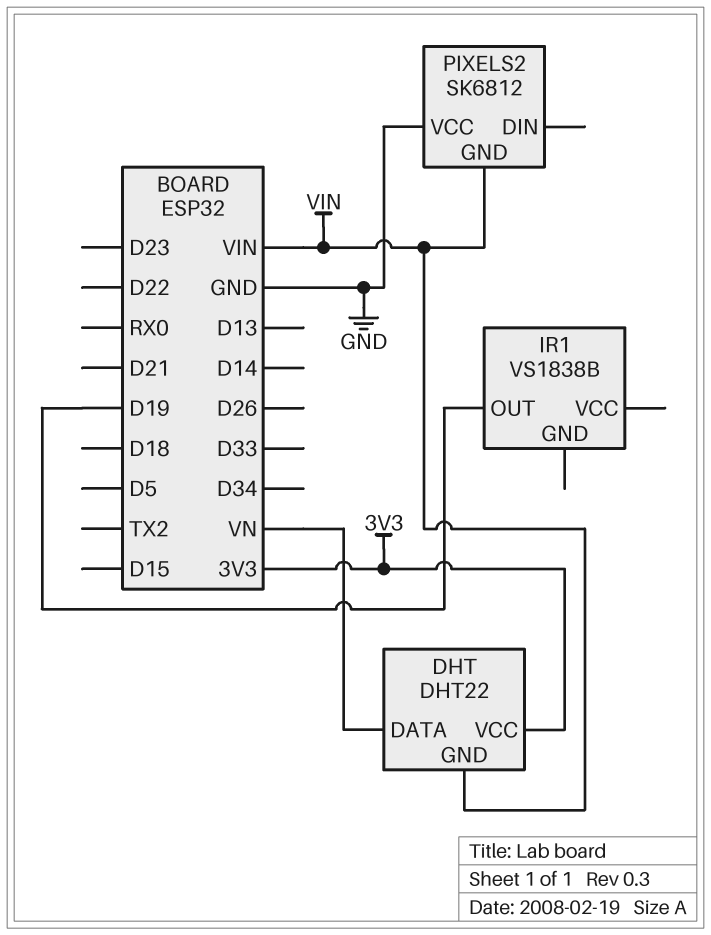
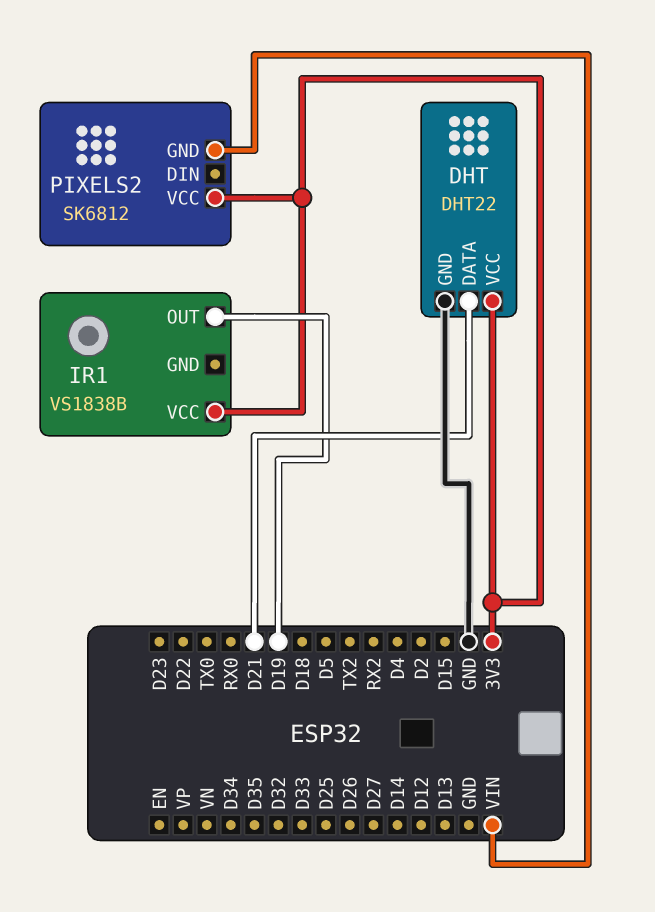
DHT pin DATA: VN -> D21
DHT pin GND: VIN -> GND
IR1 pin VCC: none -> 3V3
PIXELS2 pin VCC: GND -> 3V3

